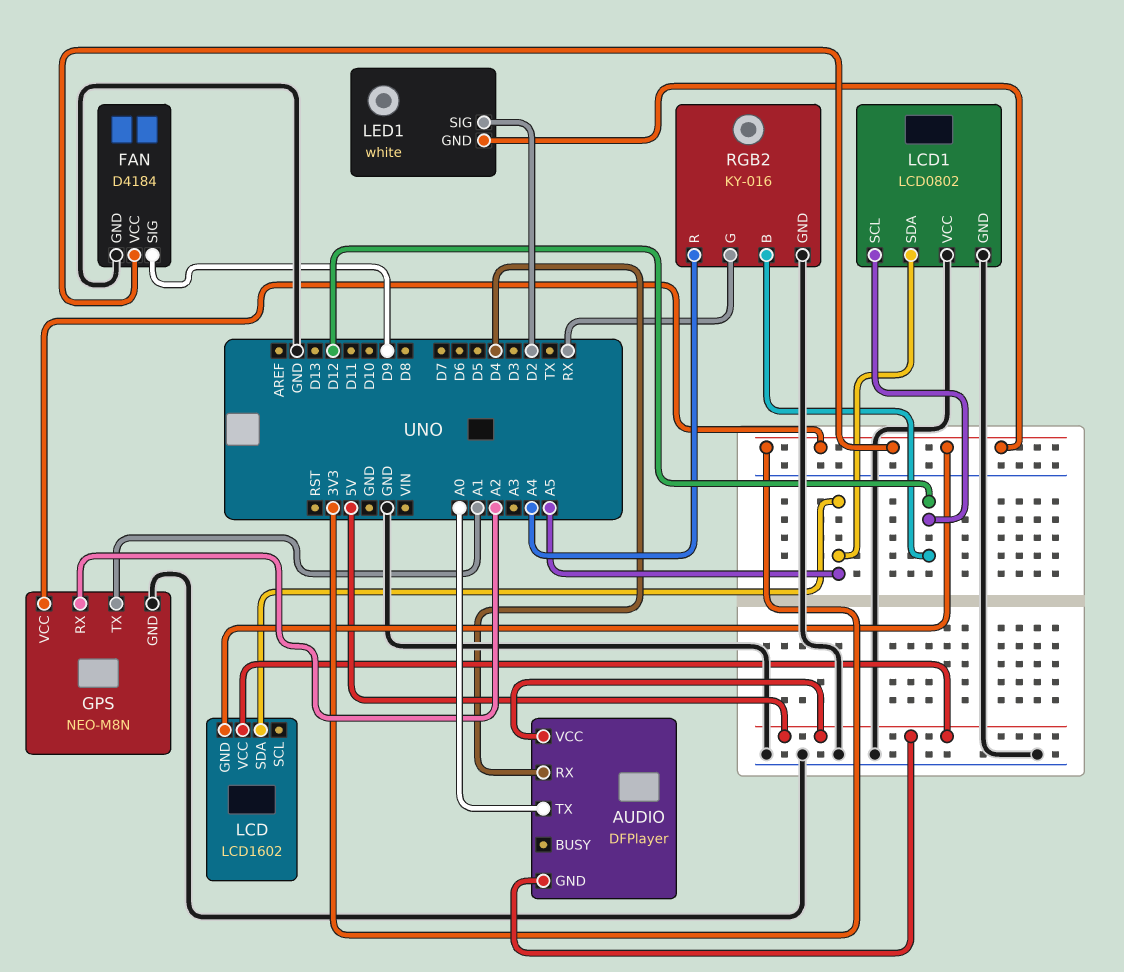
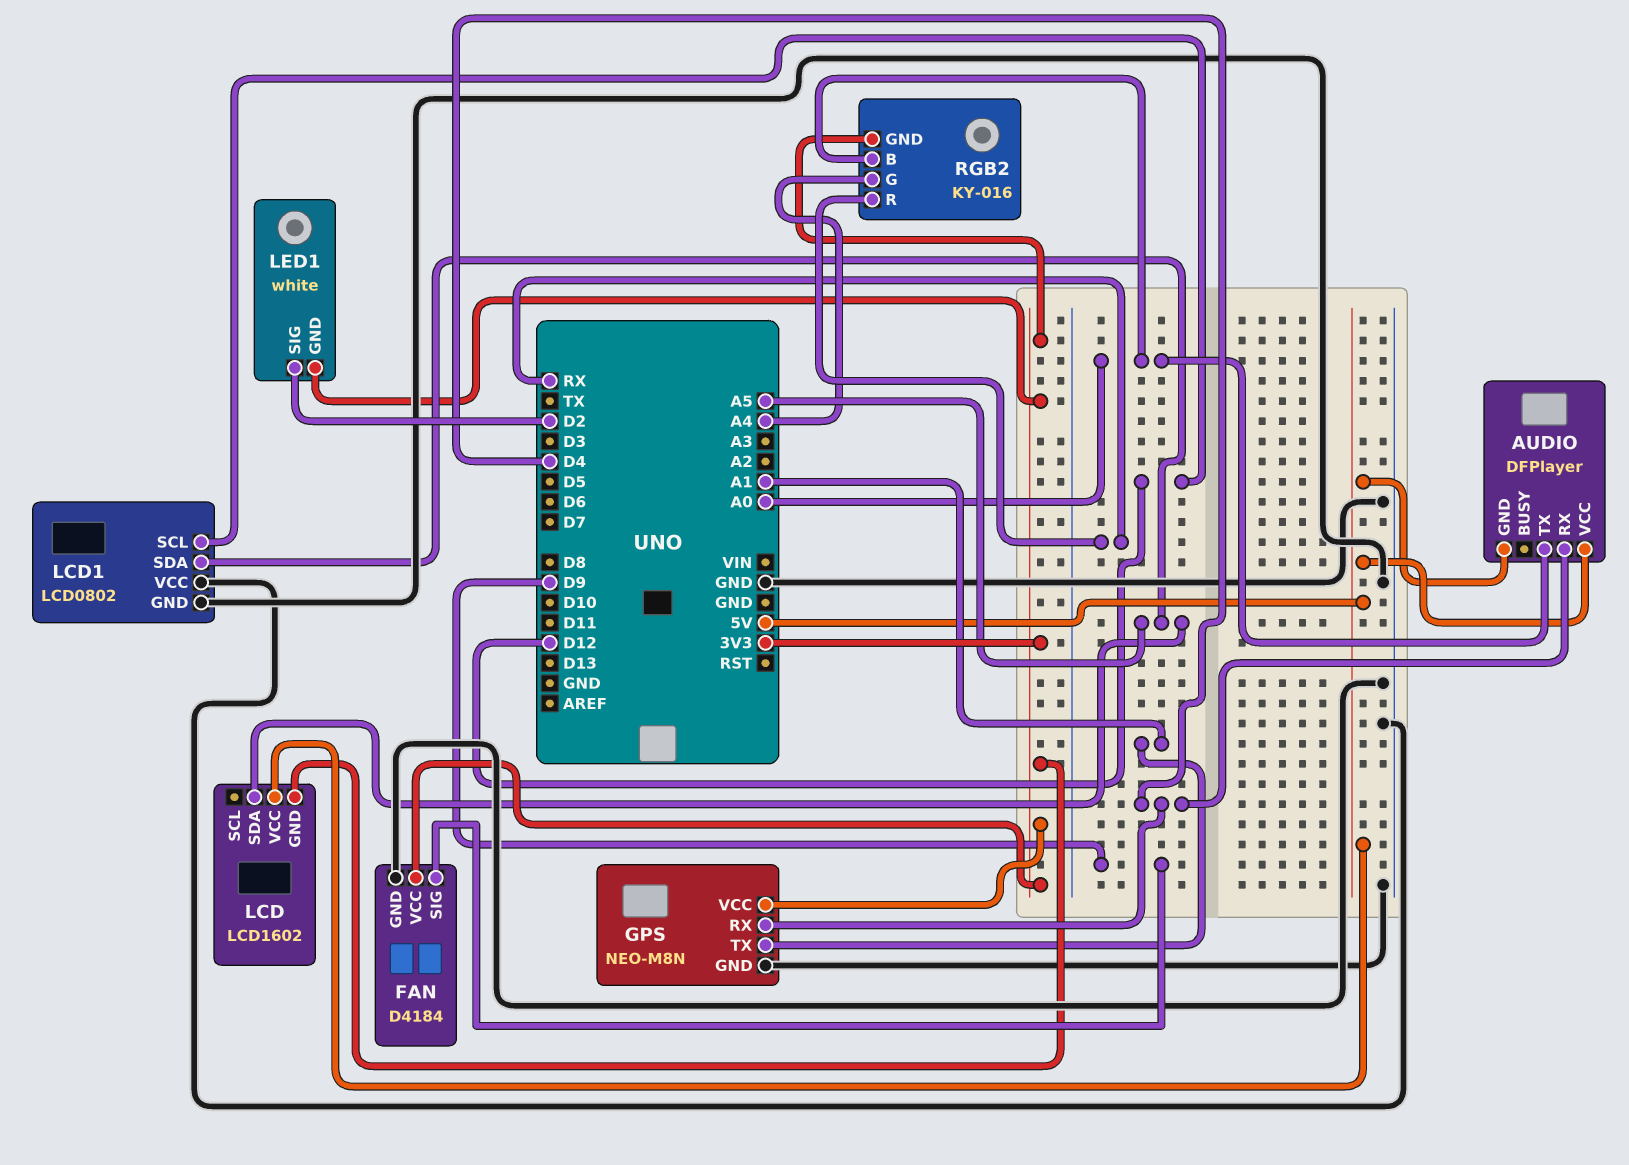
GPS pin RX: A2 -> D4
RGB2 pin B: D12 -> A0
RGB2 pin G: RX -> A4
RGB2 pin GND: GND -> 3V3
RGB2 pin R: A4 -> RX

